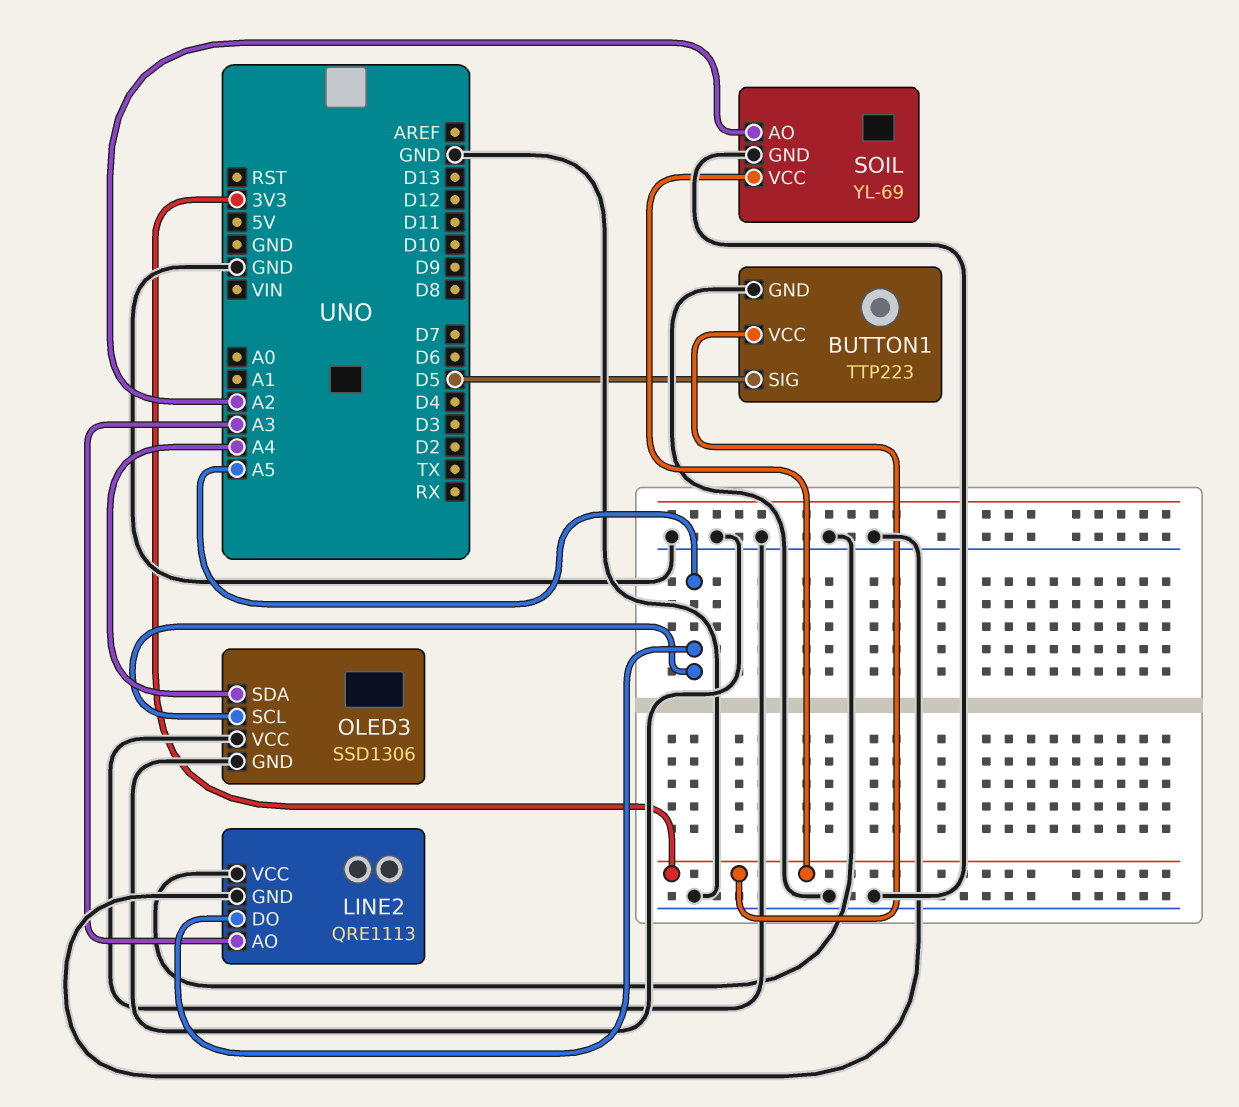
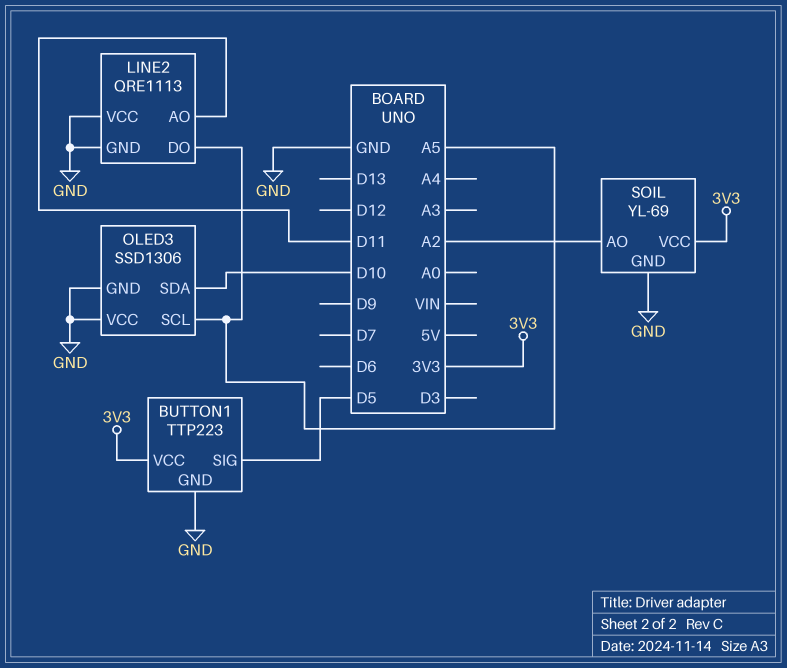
LINE2 pin AO: A3 -> D11
OLED3 pin SDA: A4 -> D10

